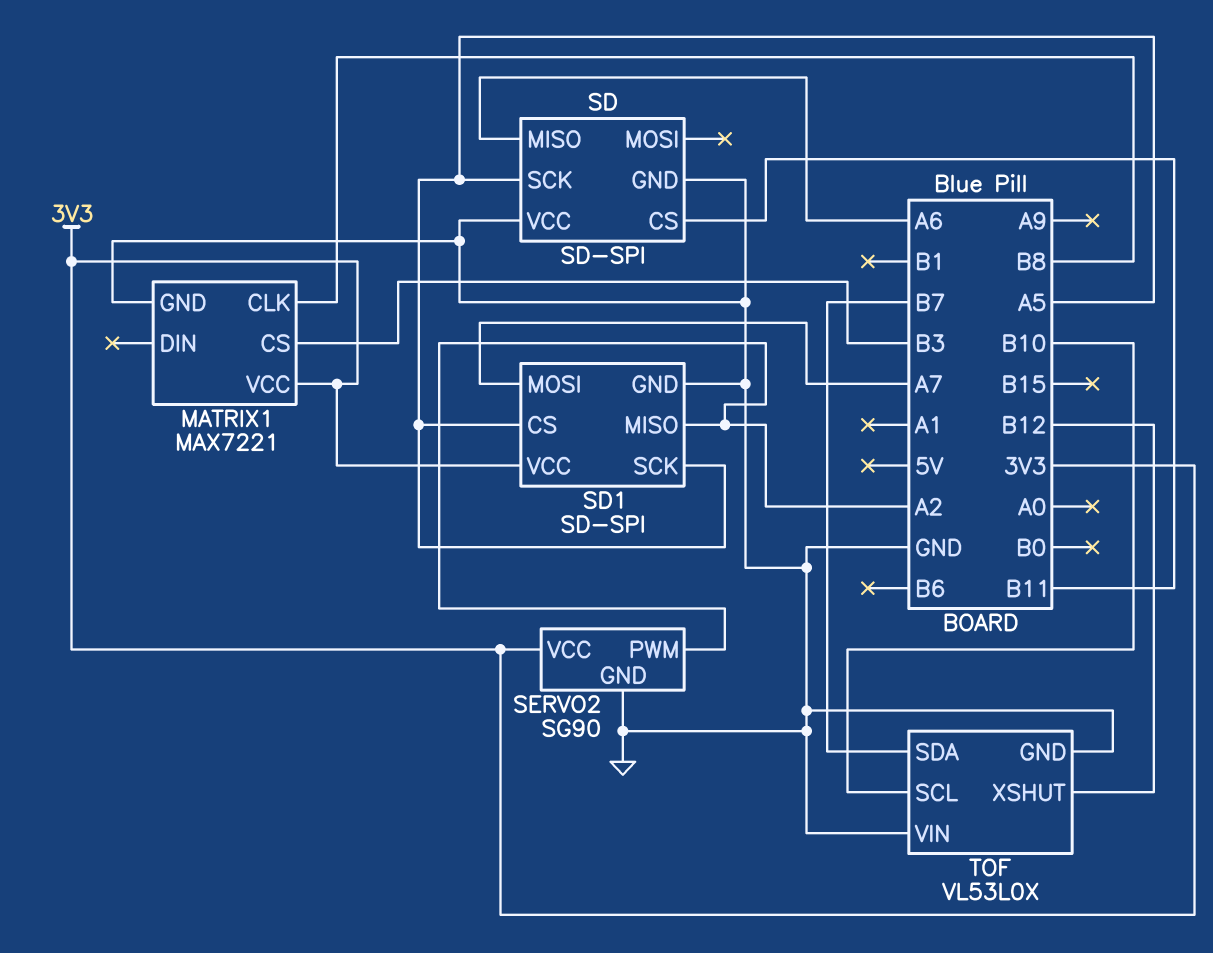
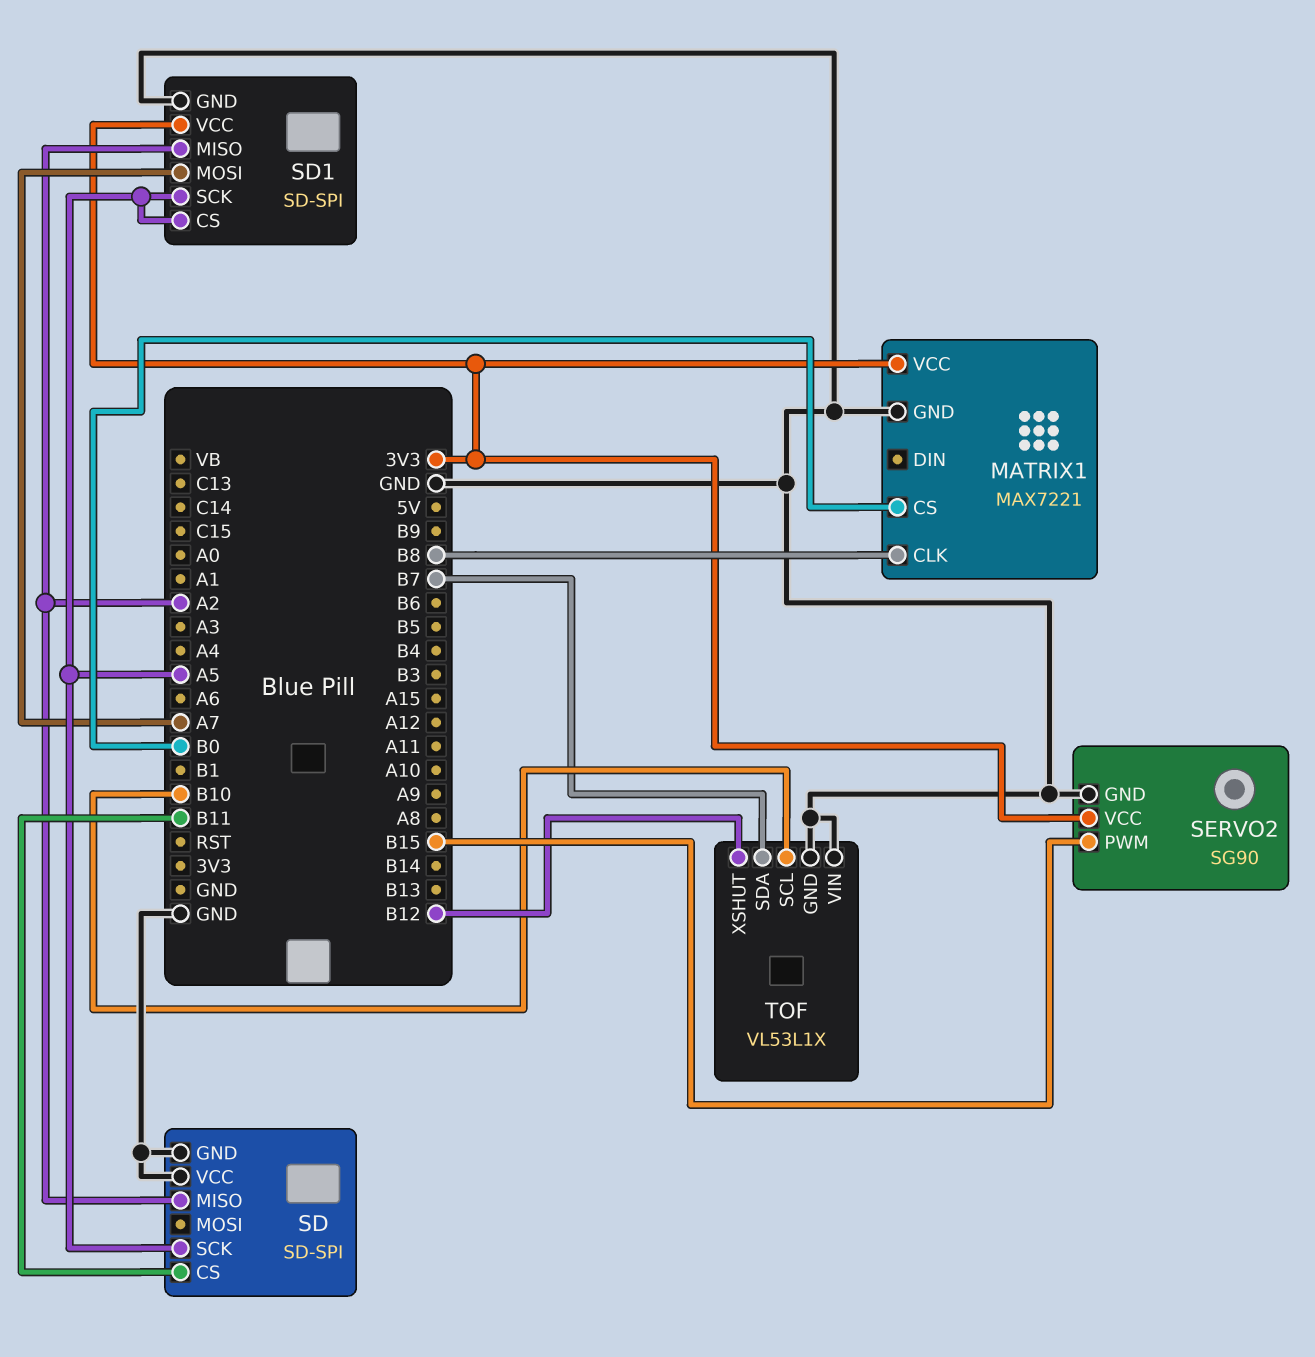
MATRIX1 pin CS: B3 -> B0
SD pin MISO: A6 -> A2
SERVO2 pin PWM: A2 -> B15
TOF: VL53L0X -> VL53L1X

